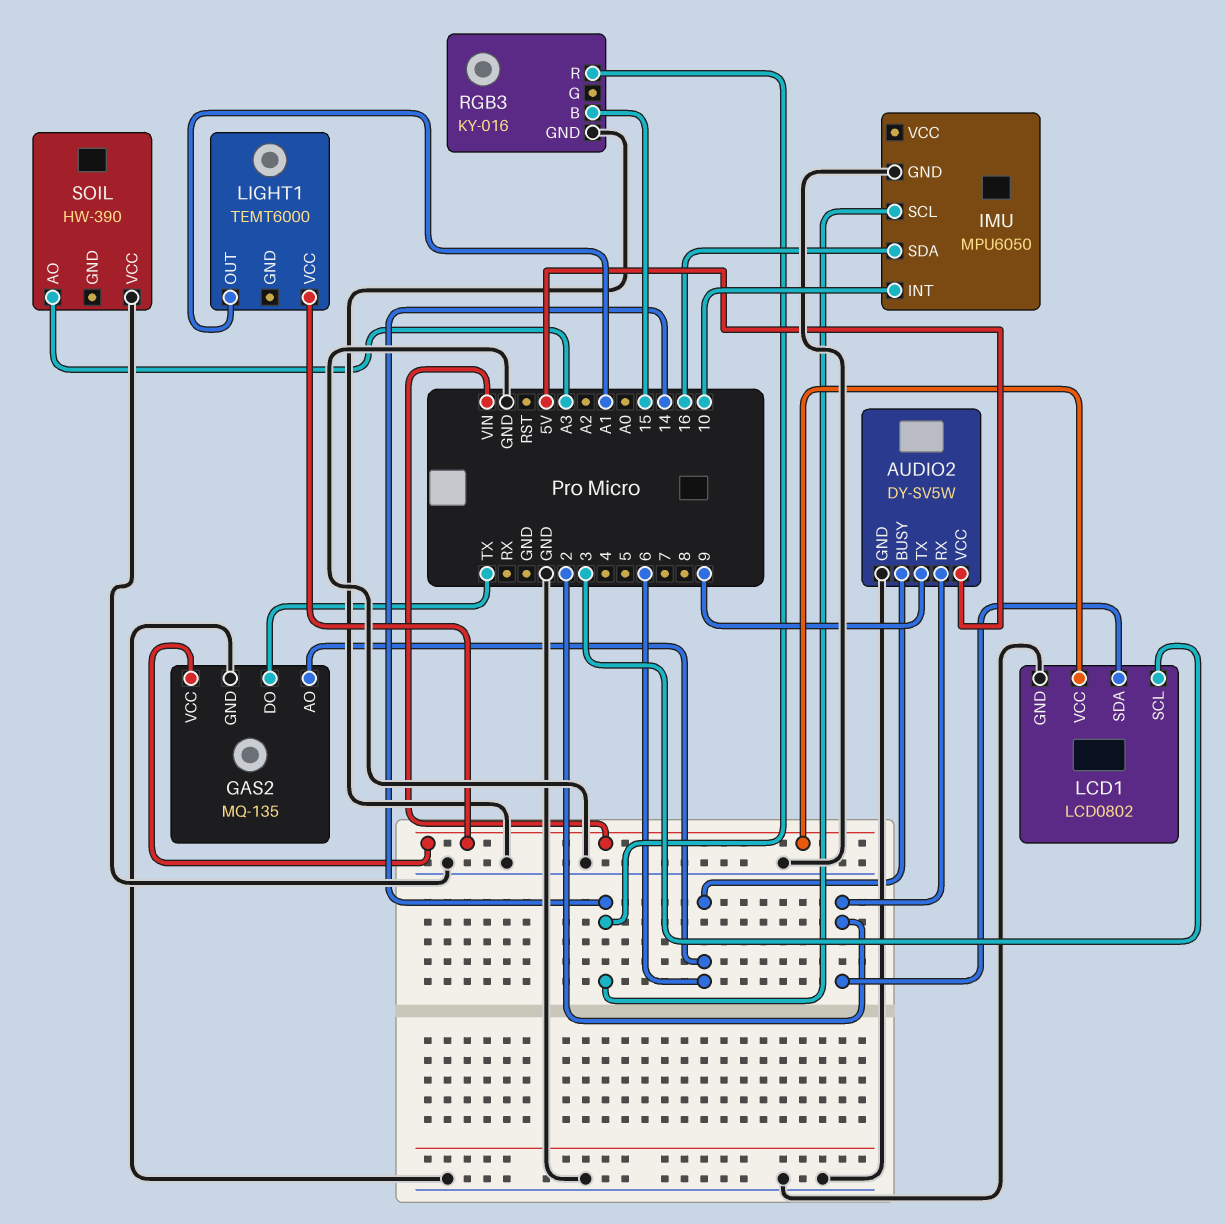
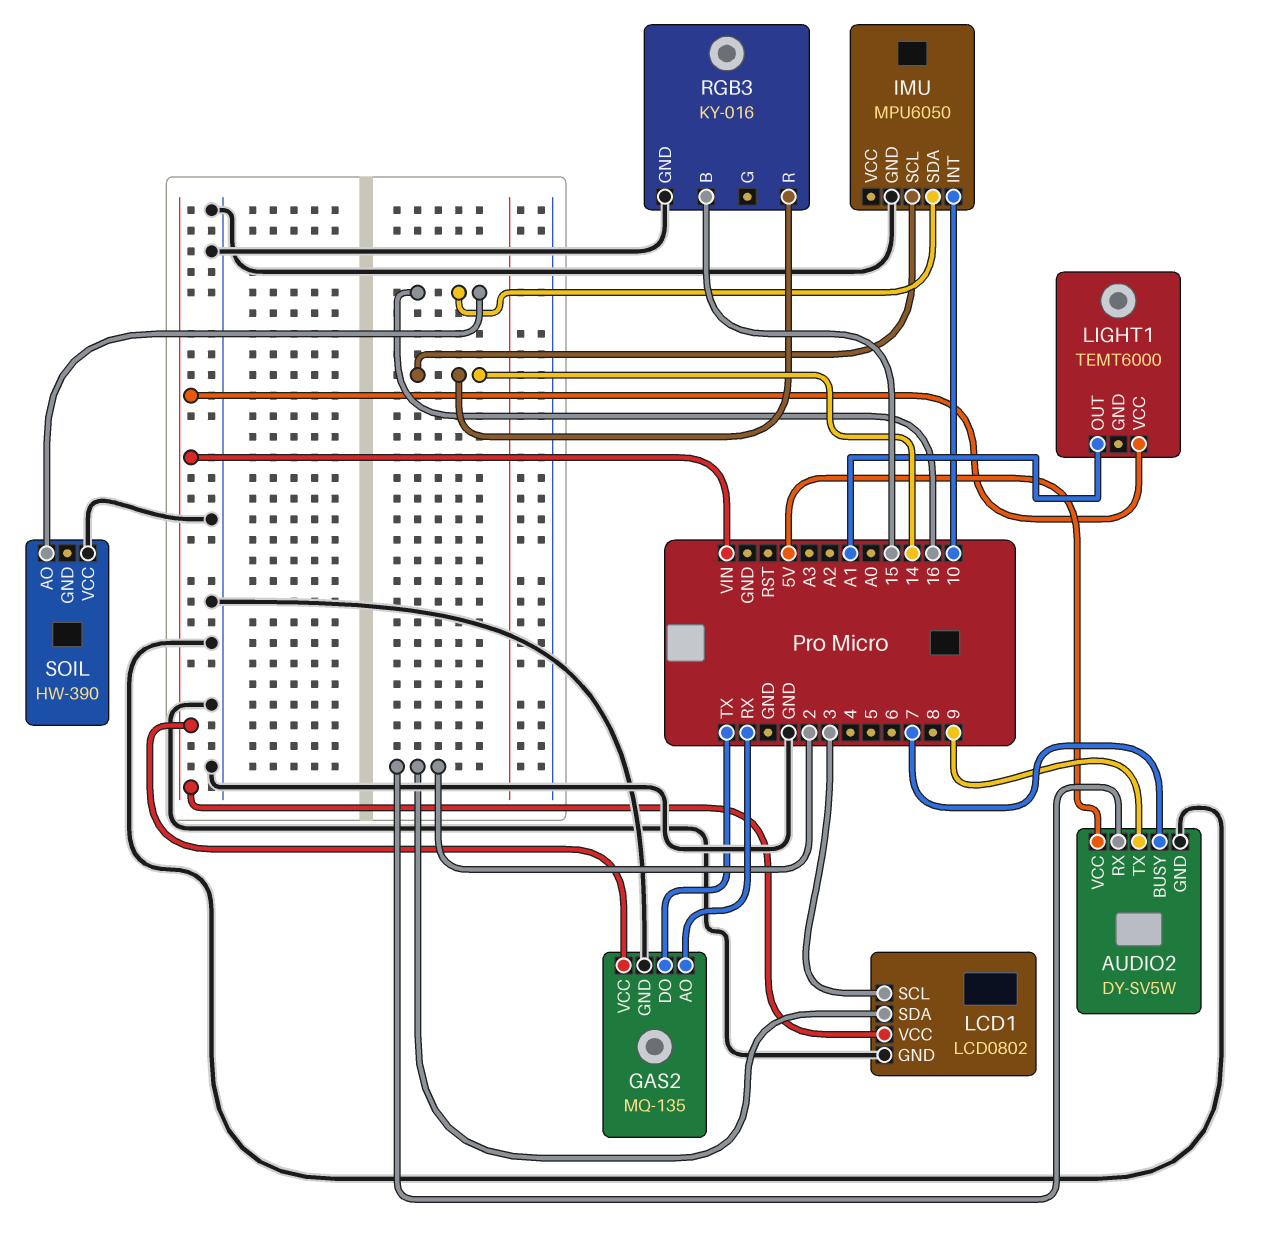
AUDIO2 pin BUSY: 6 -> 7
GAS2 pin AO: 6 -> RX
SOIL pin AO: A3 -> 16

